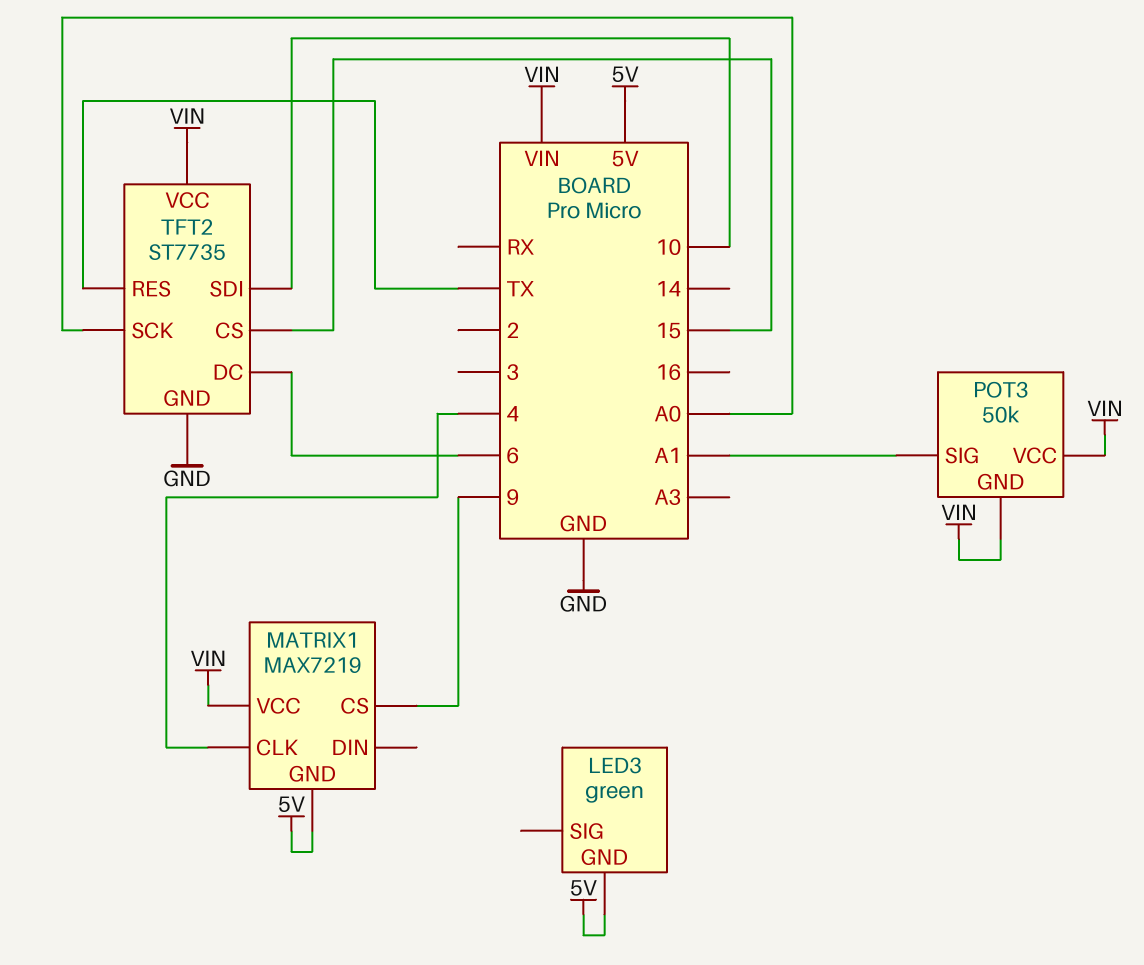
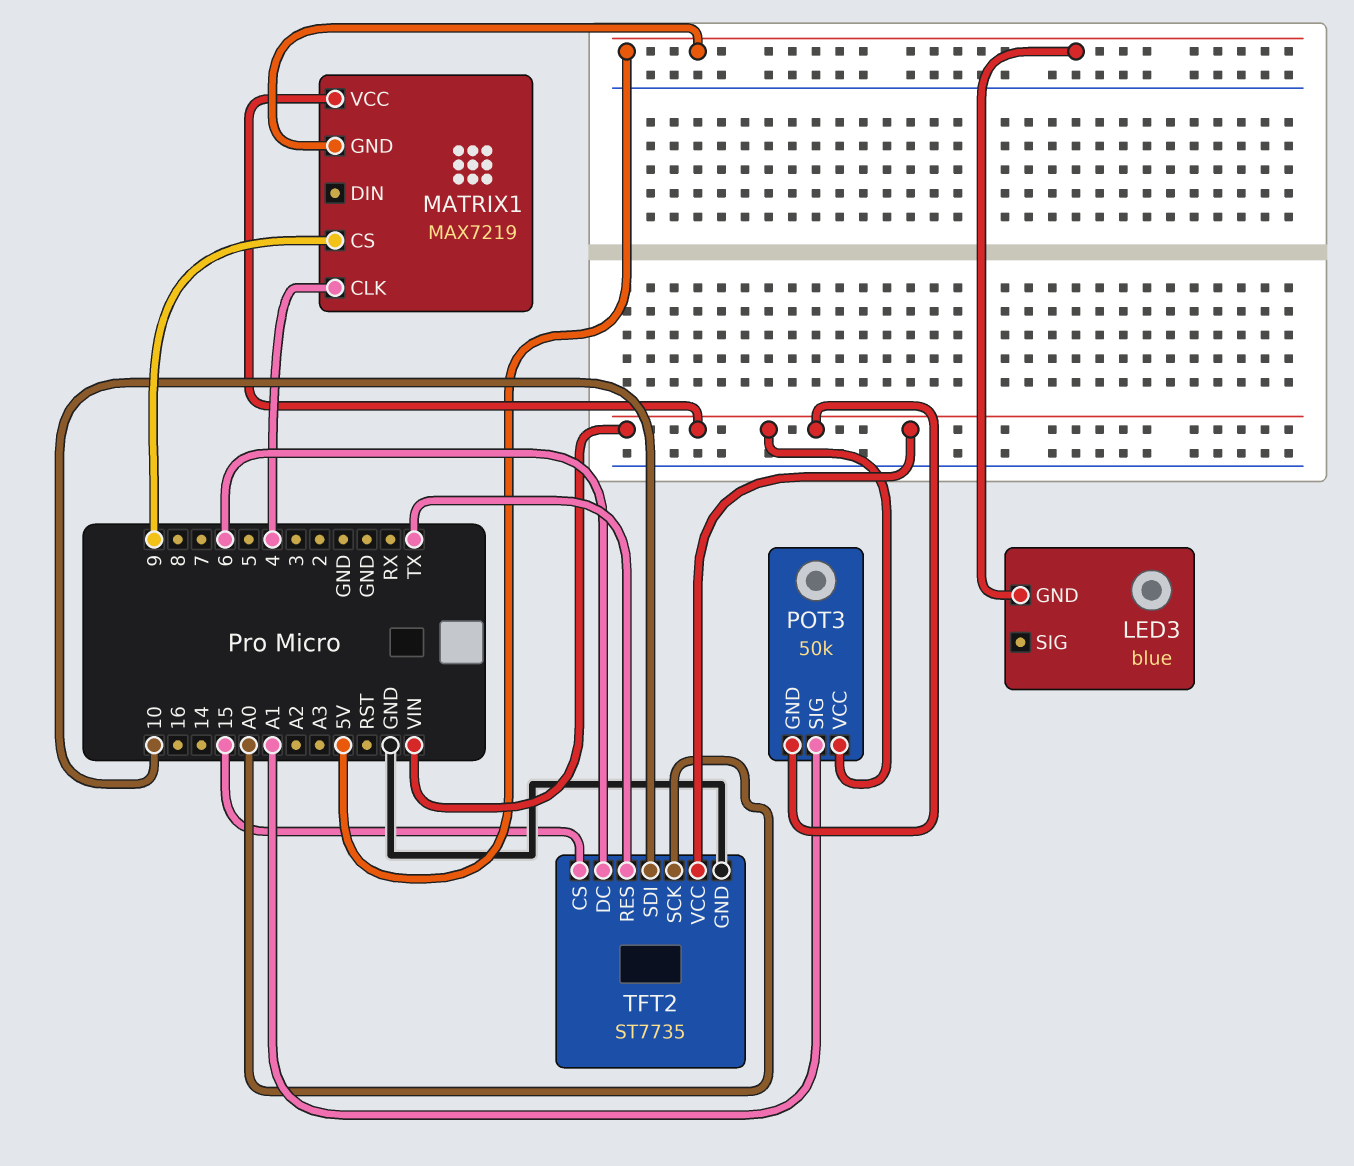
LED3: green -> blue

